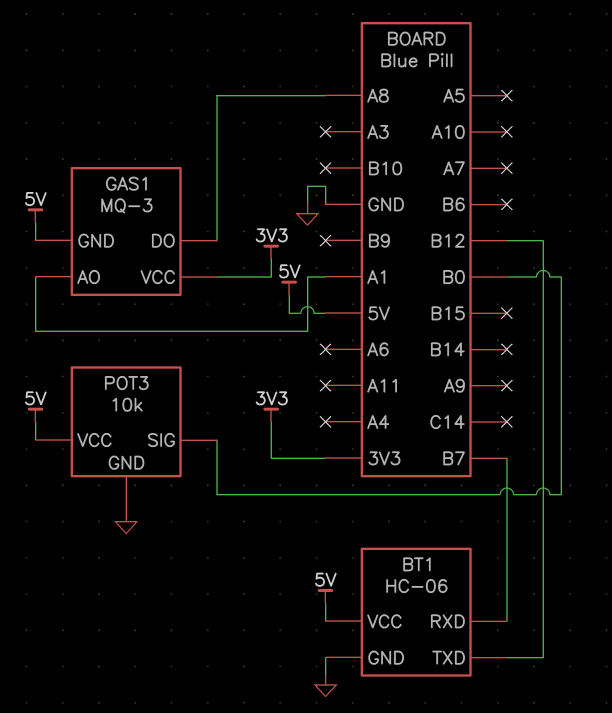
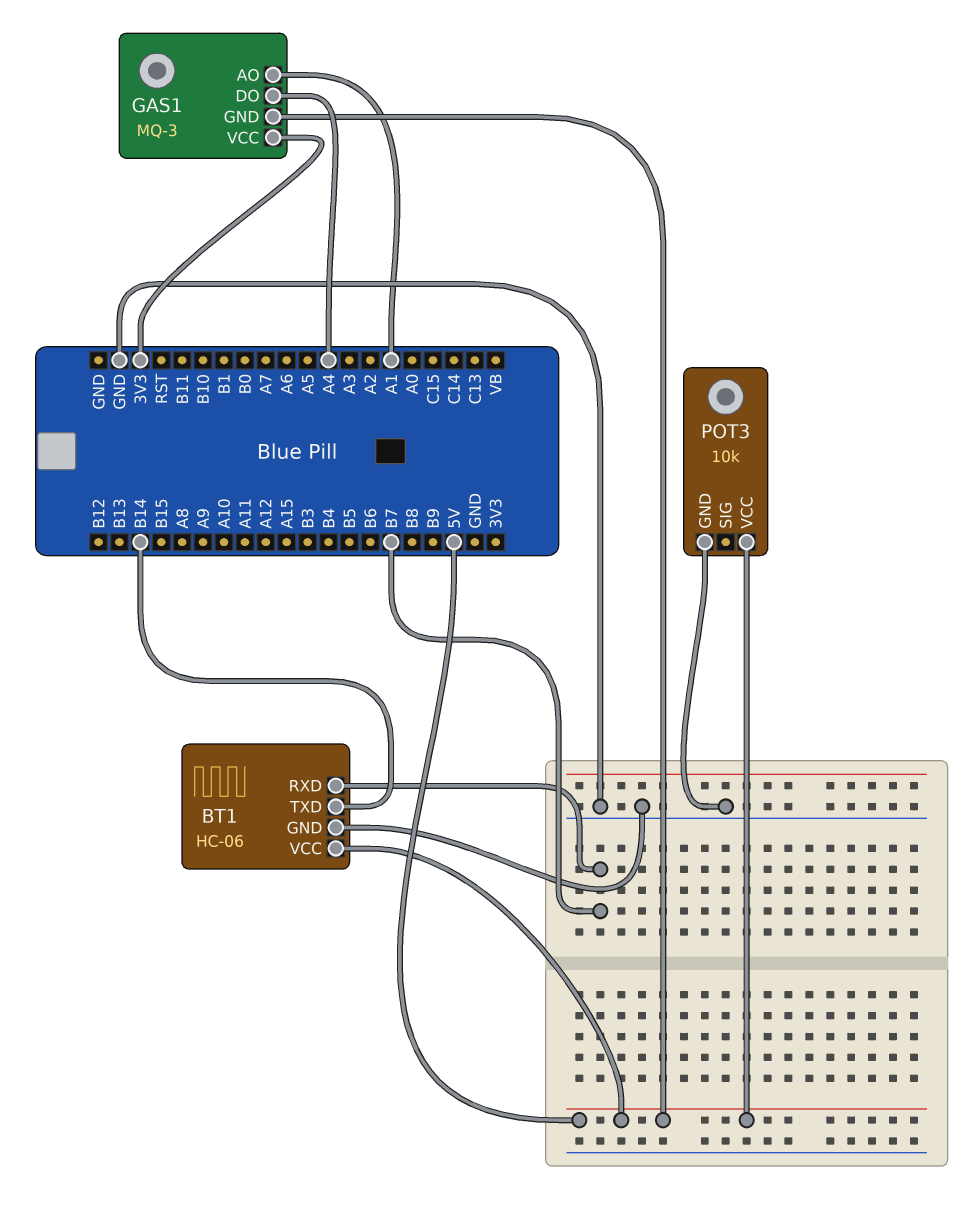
BT1 pin TXD: B12 -> B14
GAS1 pin DO: A8 -> A4
POT3 pin SIG: B0 -> none

